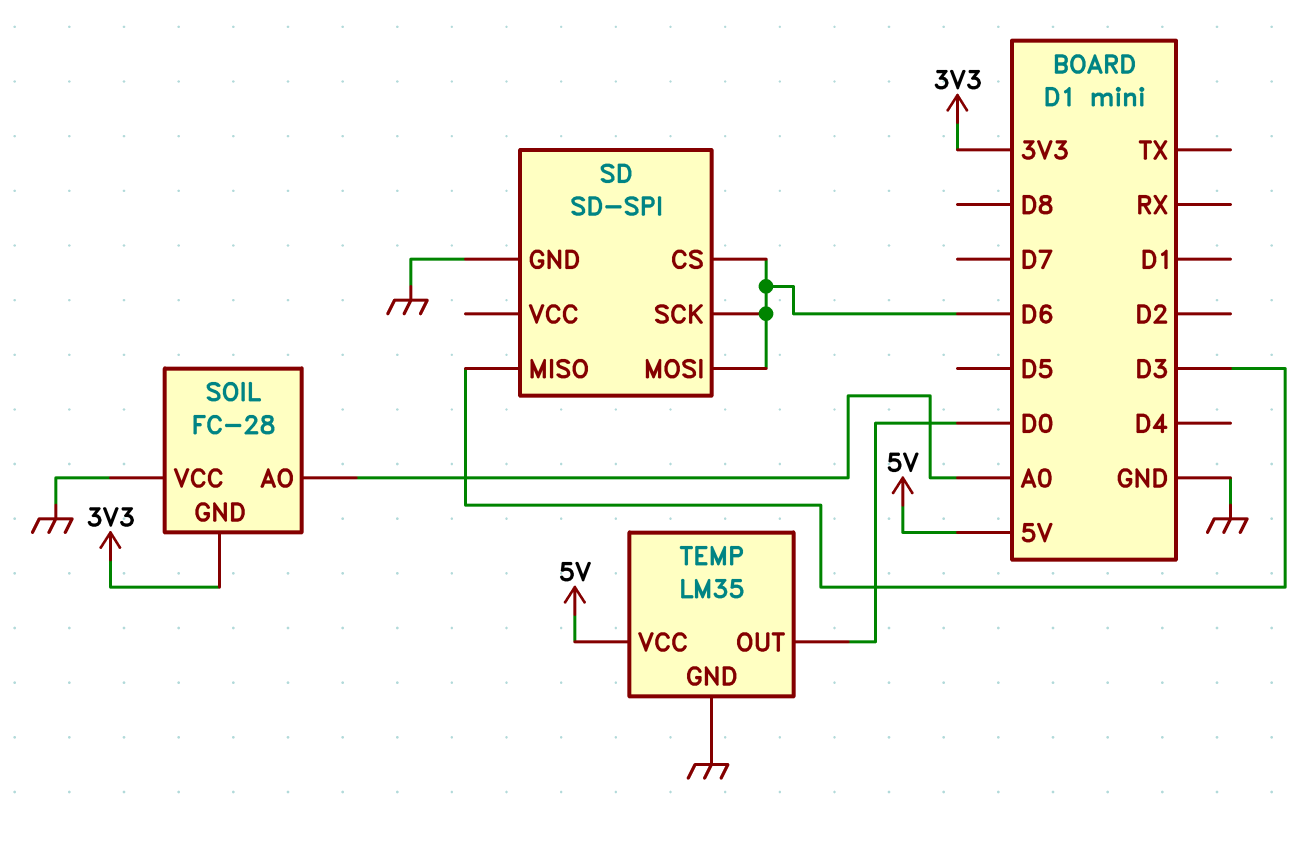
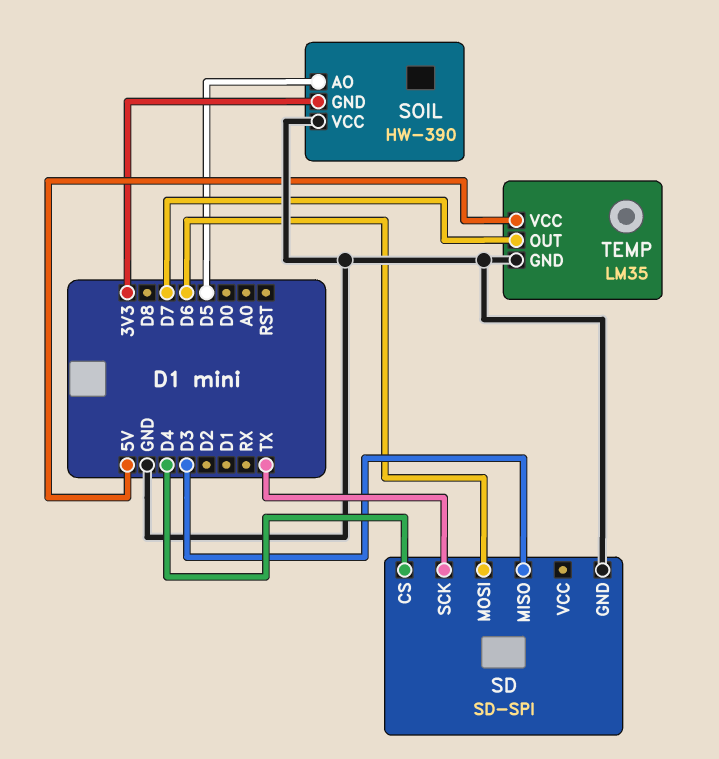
SD pin CS: D6 -> D4
SD pin SCK: D6 -> TX
SOIL: FC-28 -> HW-390
SOIL pin AO: A0 -> D5
TEMP pin OUT: D0 -> D7

